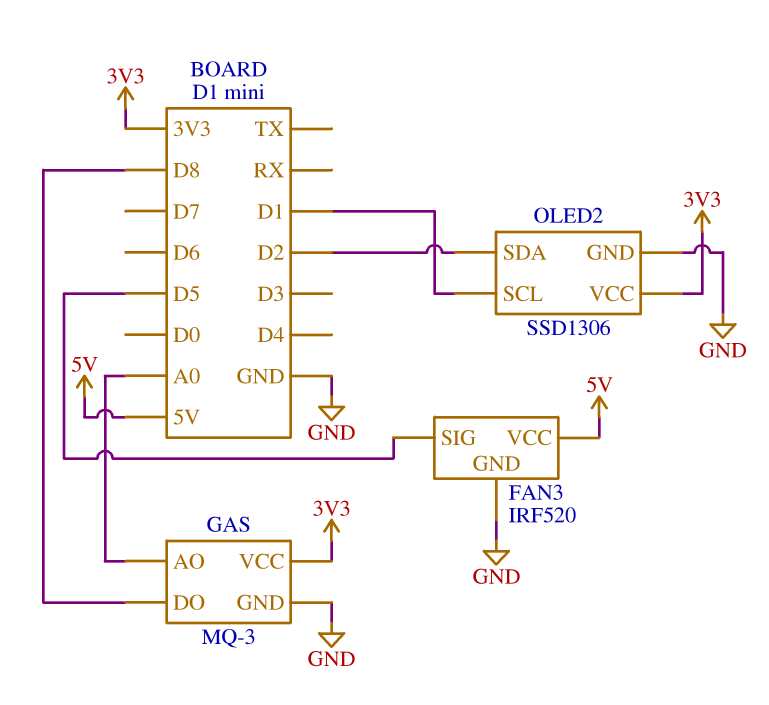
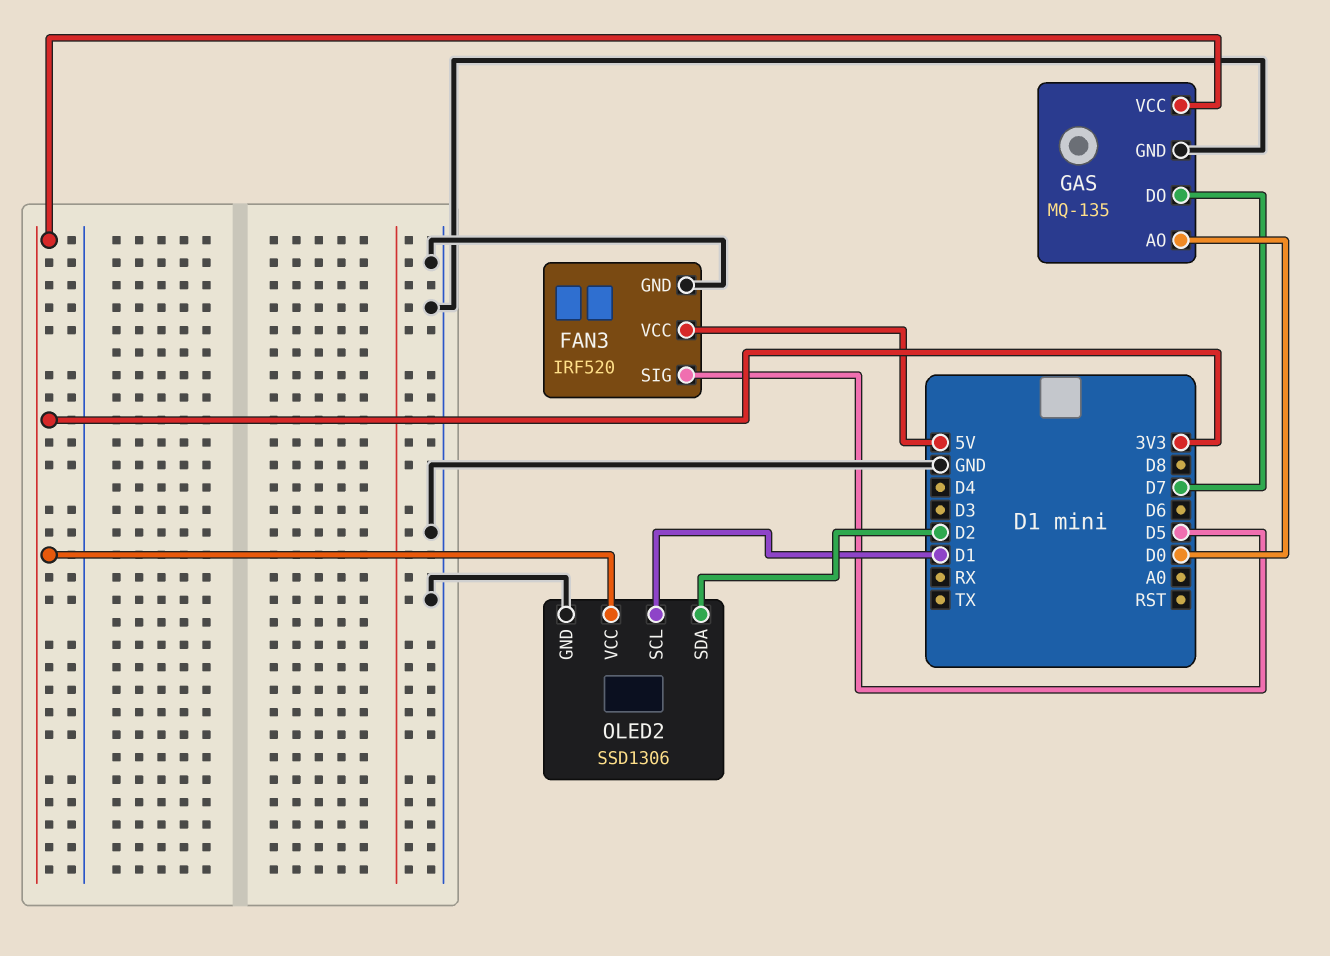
GAS: MQ-3 -> MQ-135
GAS pin AO: A0 -> D0
GAS pin DO: D8 -> D7

